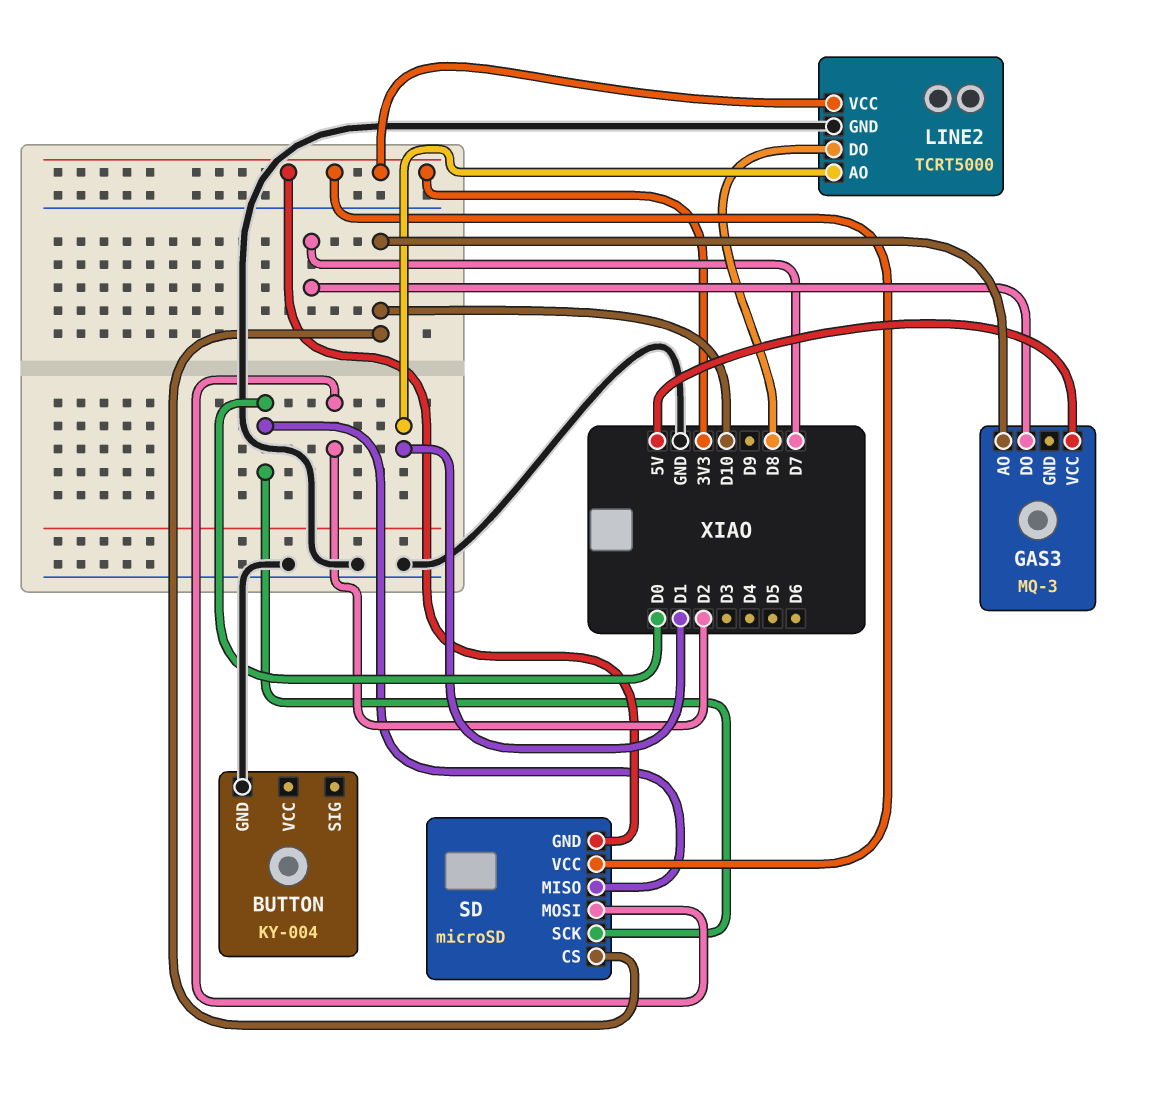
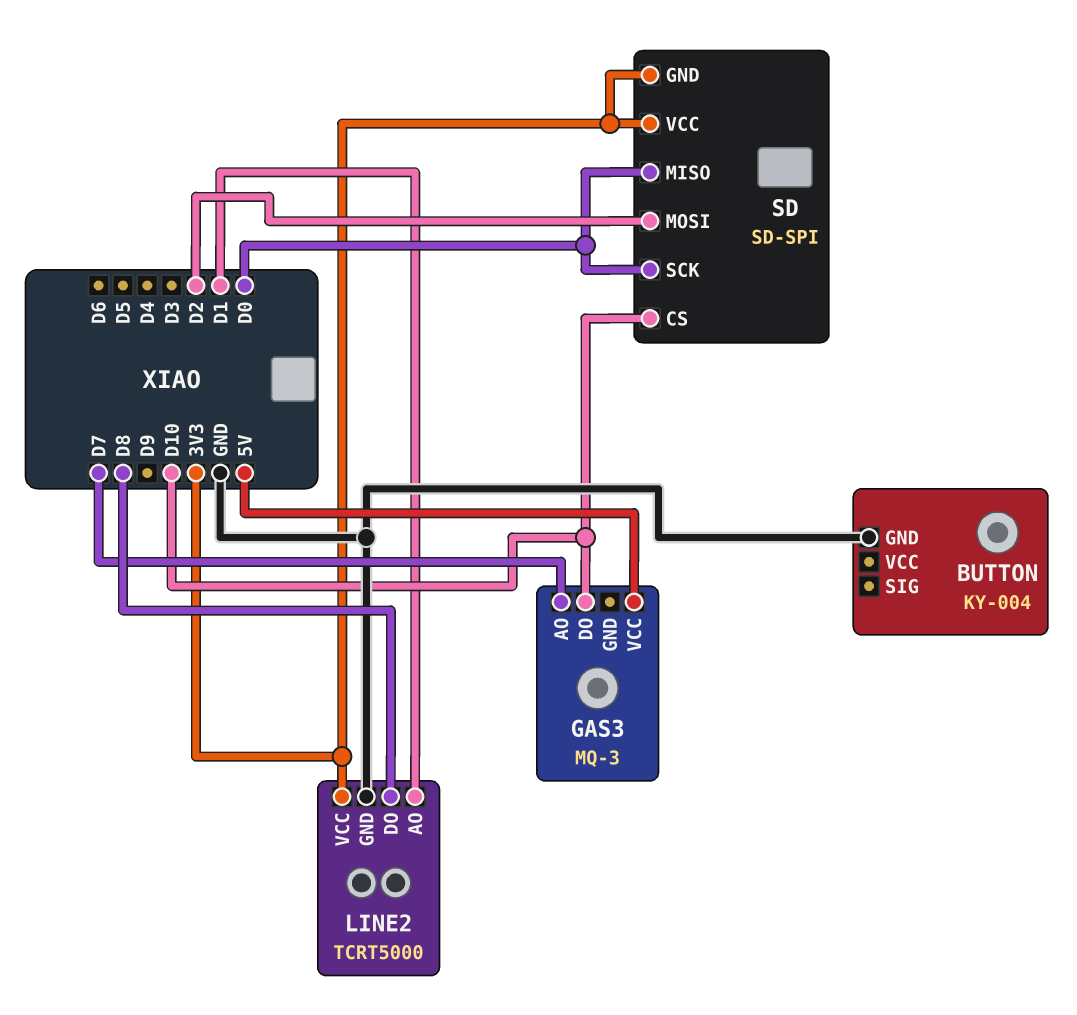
GAS3 pin AO: D10 -> D7
GAS3 pin DO: D7 -> D10
SD: microSD -> SD-SPI

